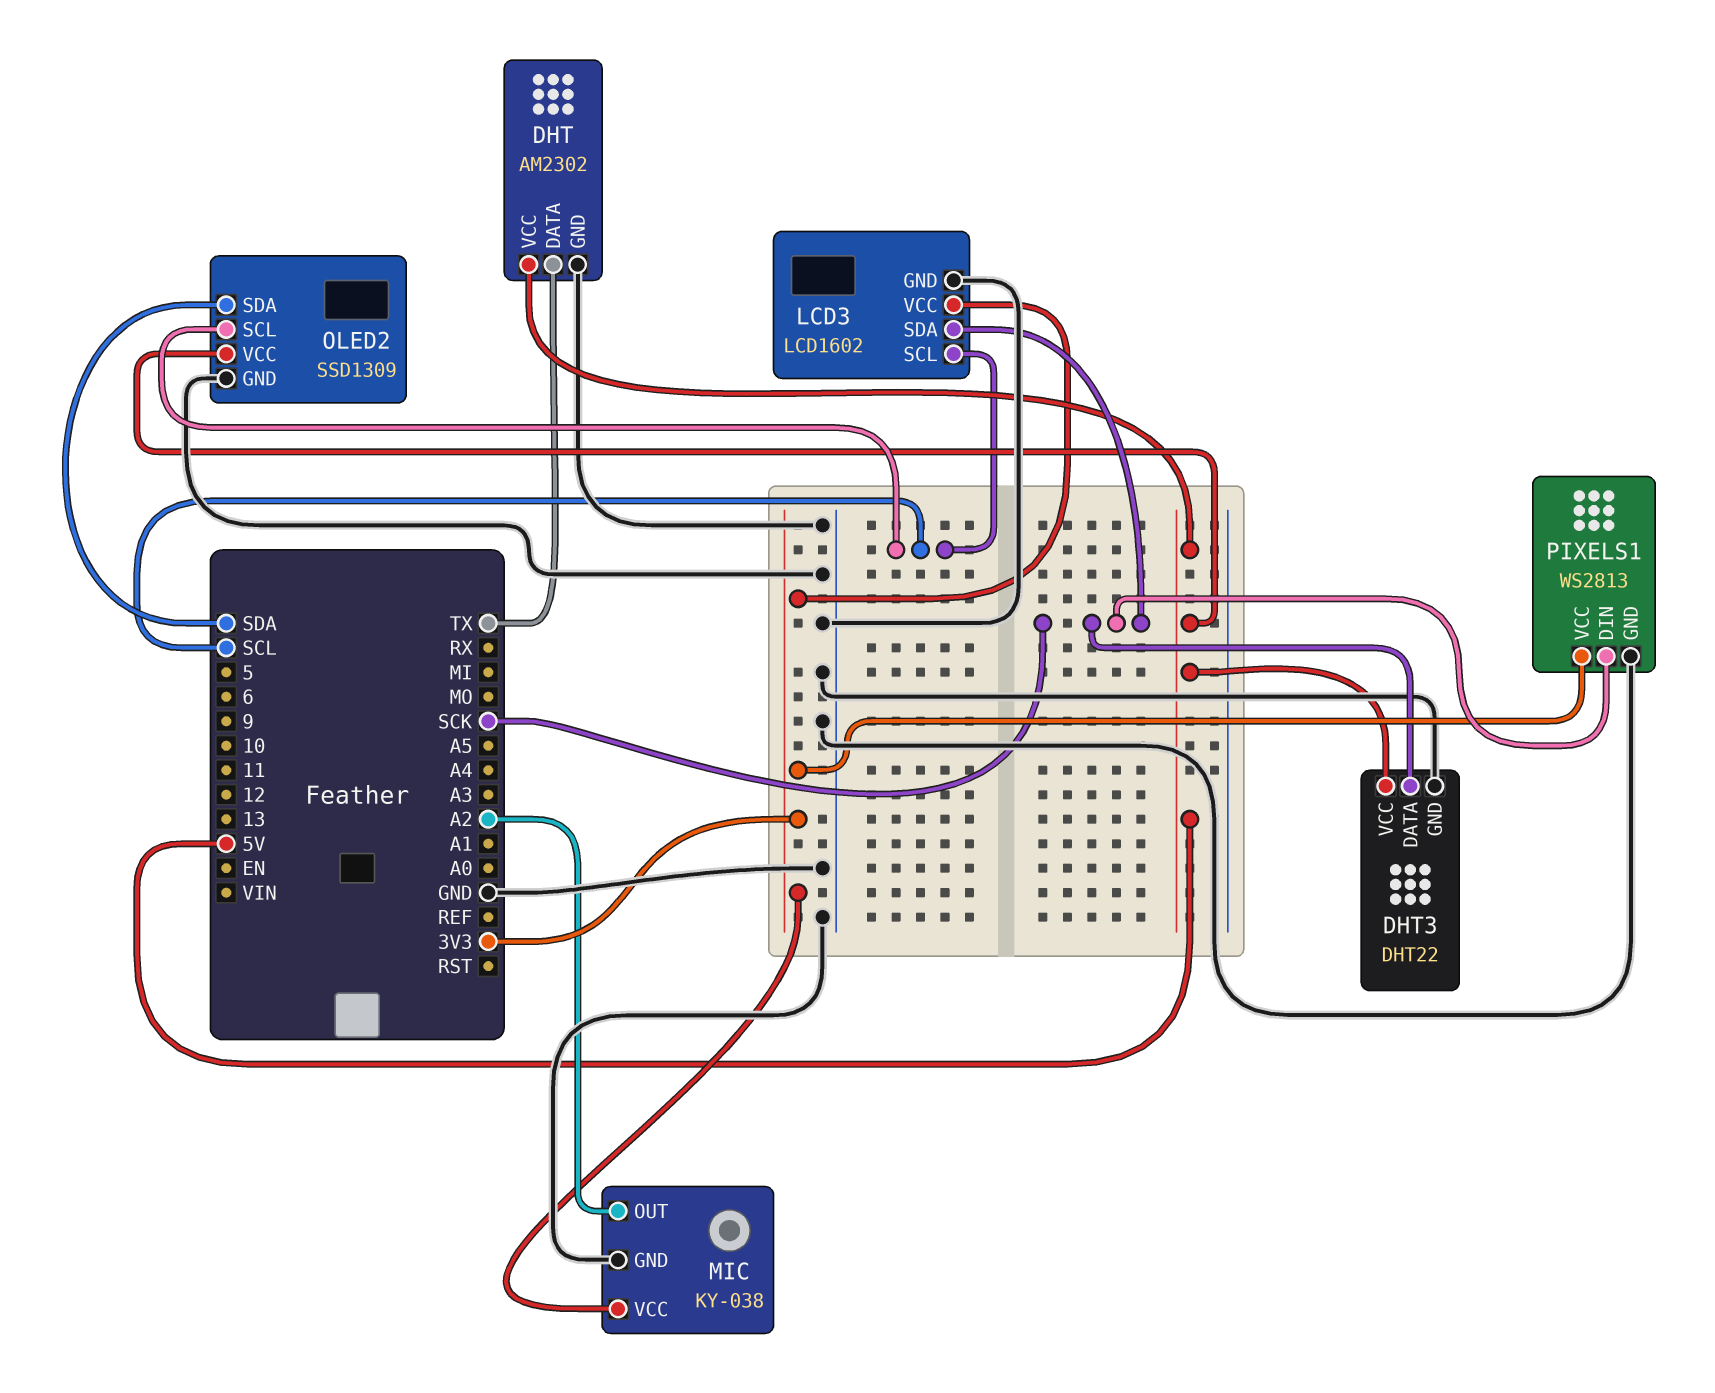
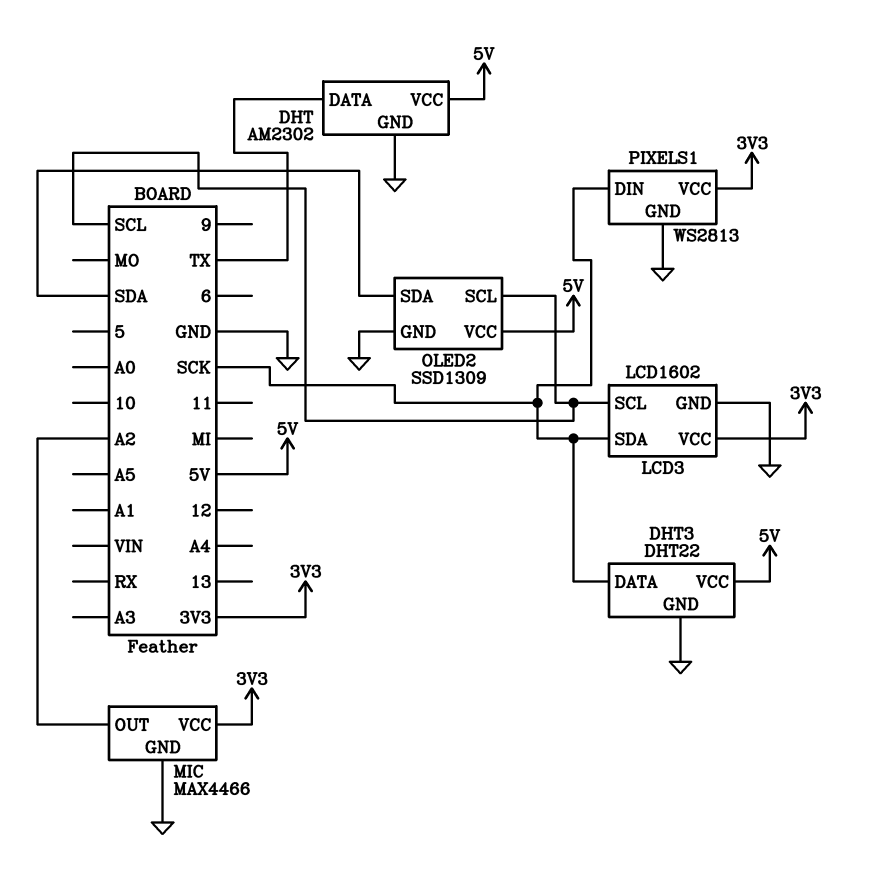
MIC: KY-038 -> MAX4466

